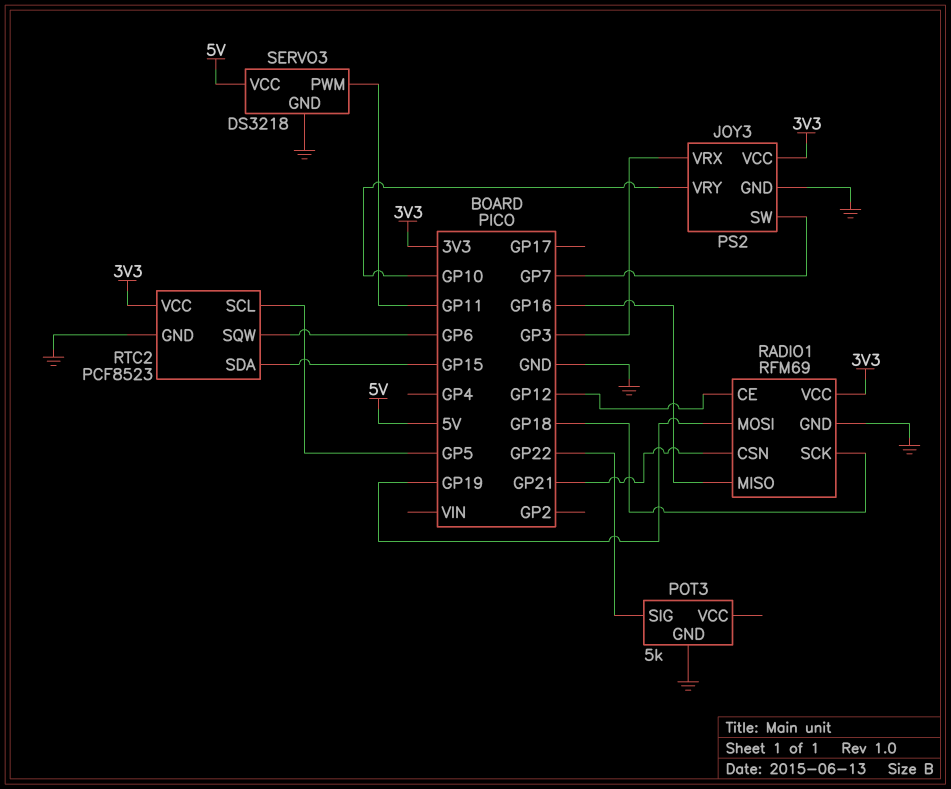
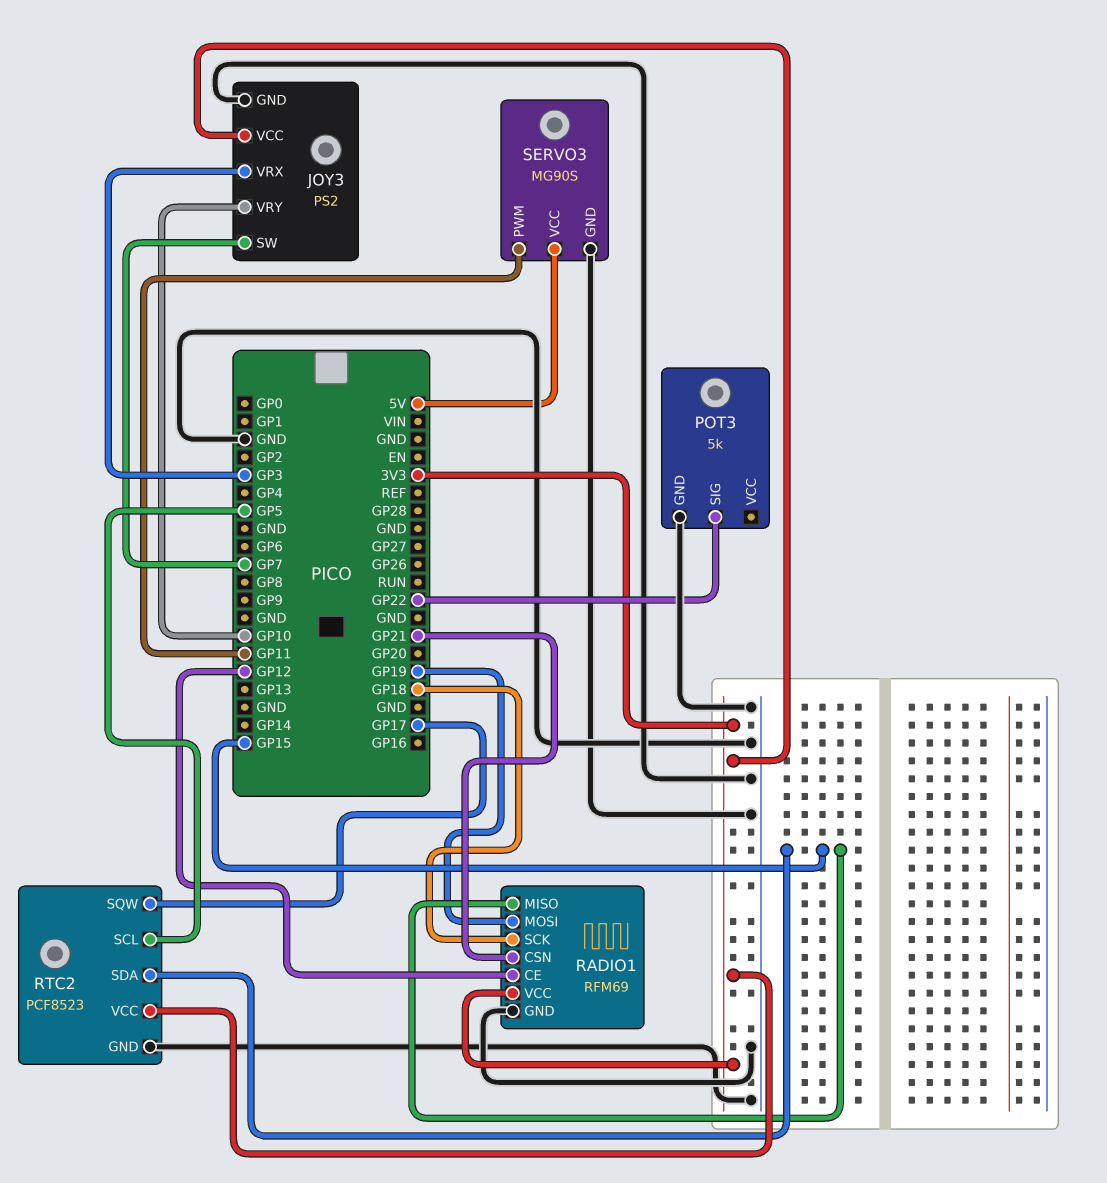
RADIO1 pin MISO: GP16 -> GP15
RTC2 pin SQW: GP6 -> GP17
SERVO3: DS3218 -> MG90S

